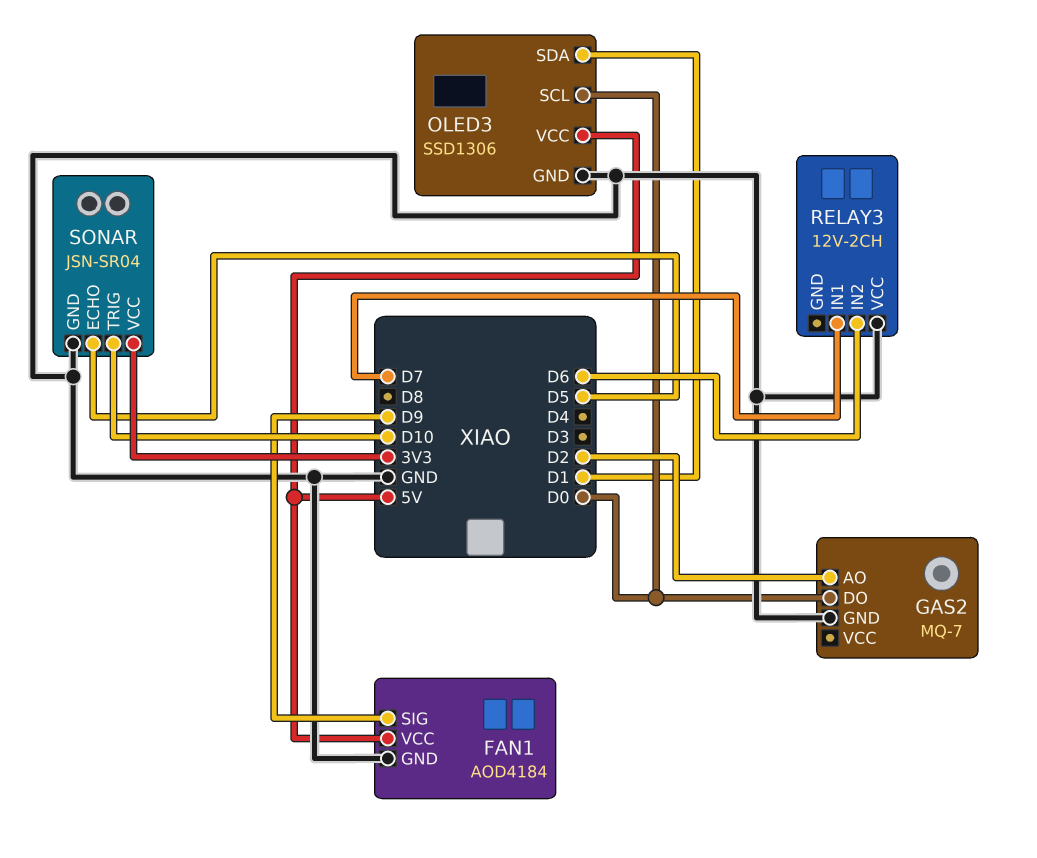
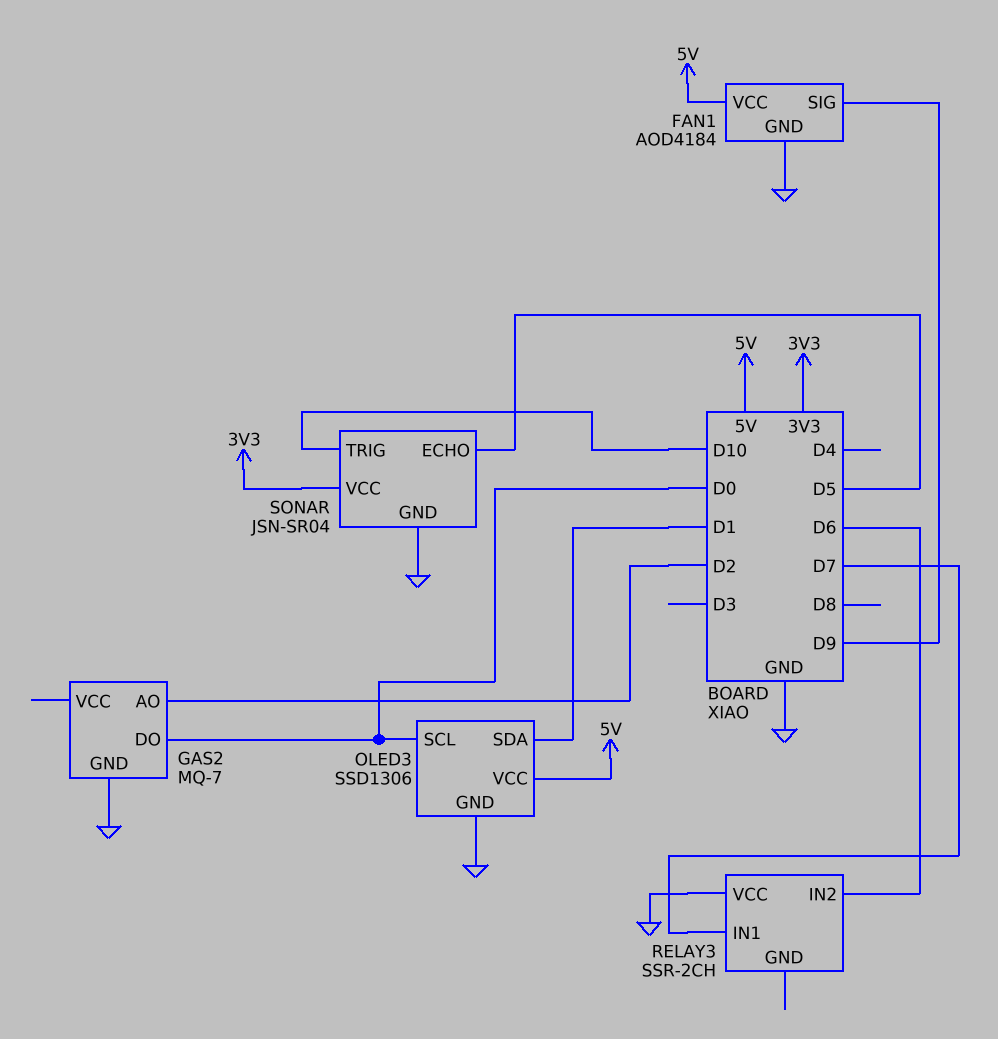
RELAY3: 12V-2CH -> SSR-2CH

